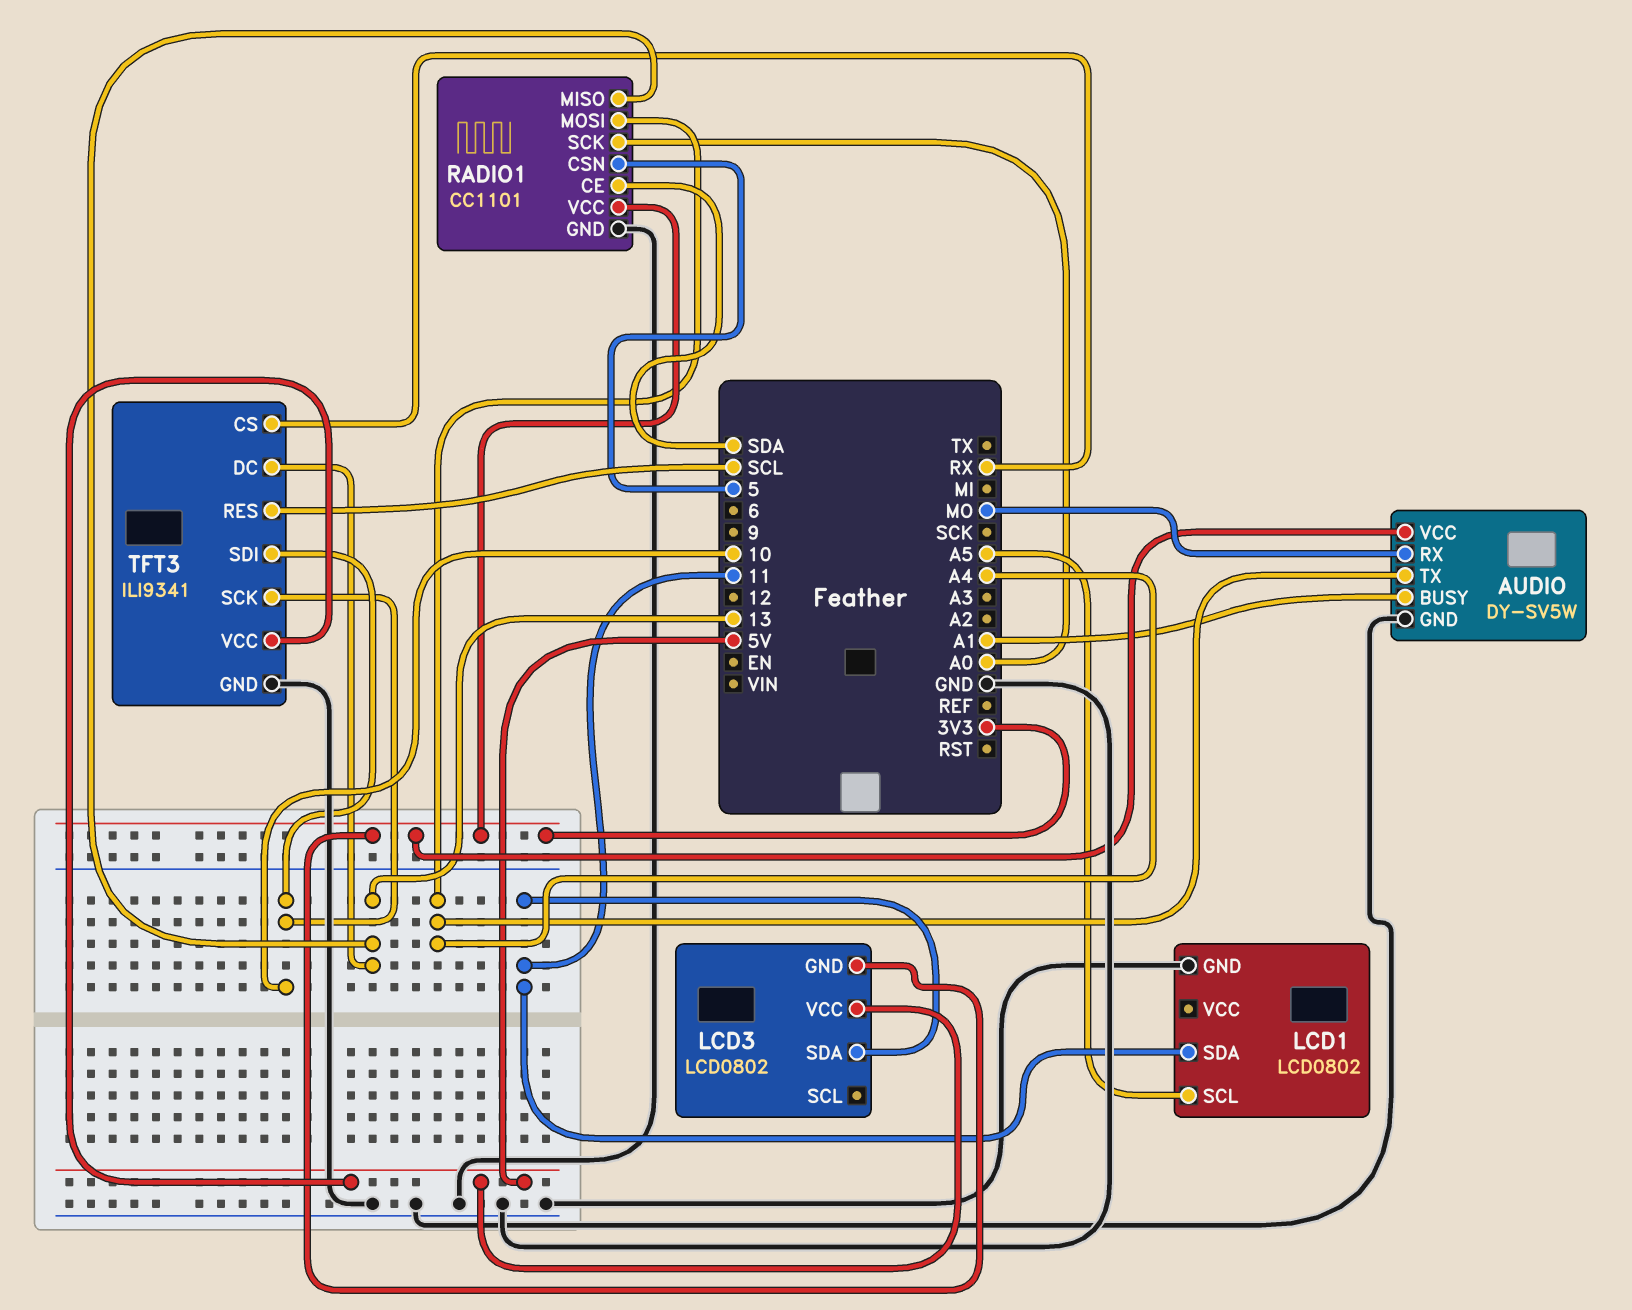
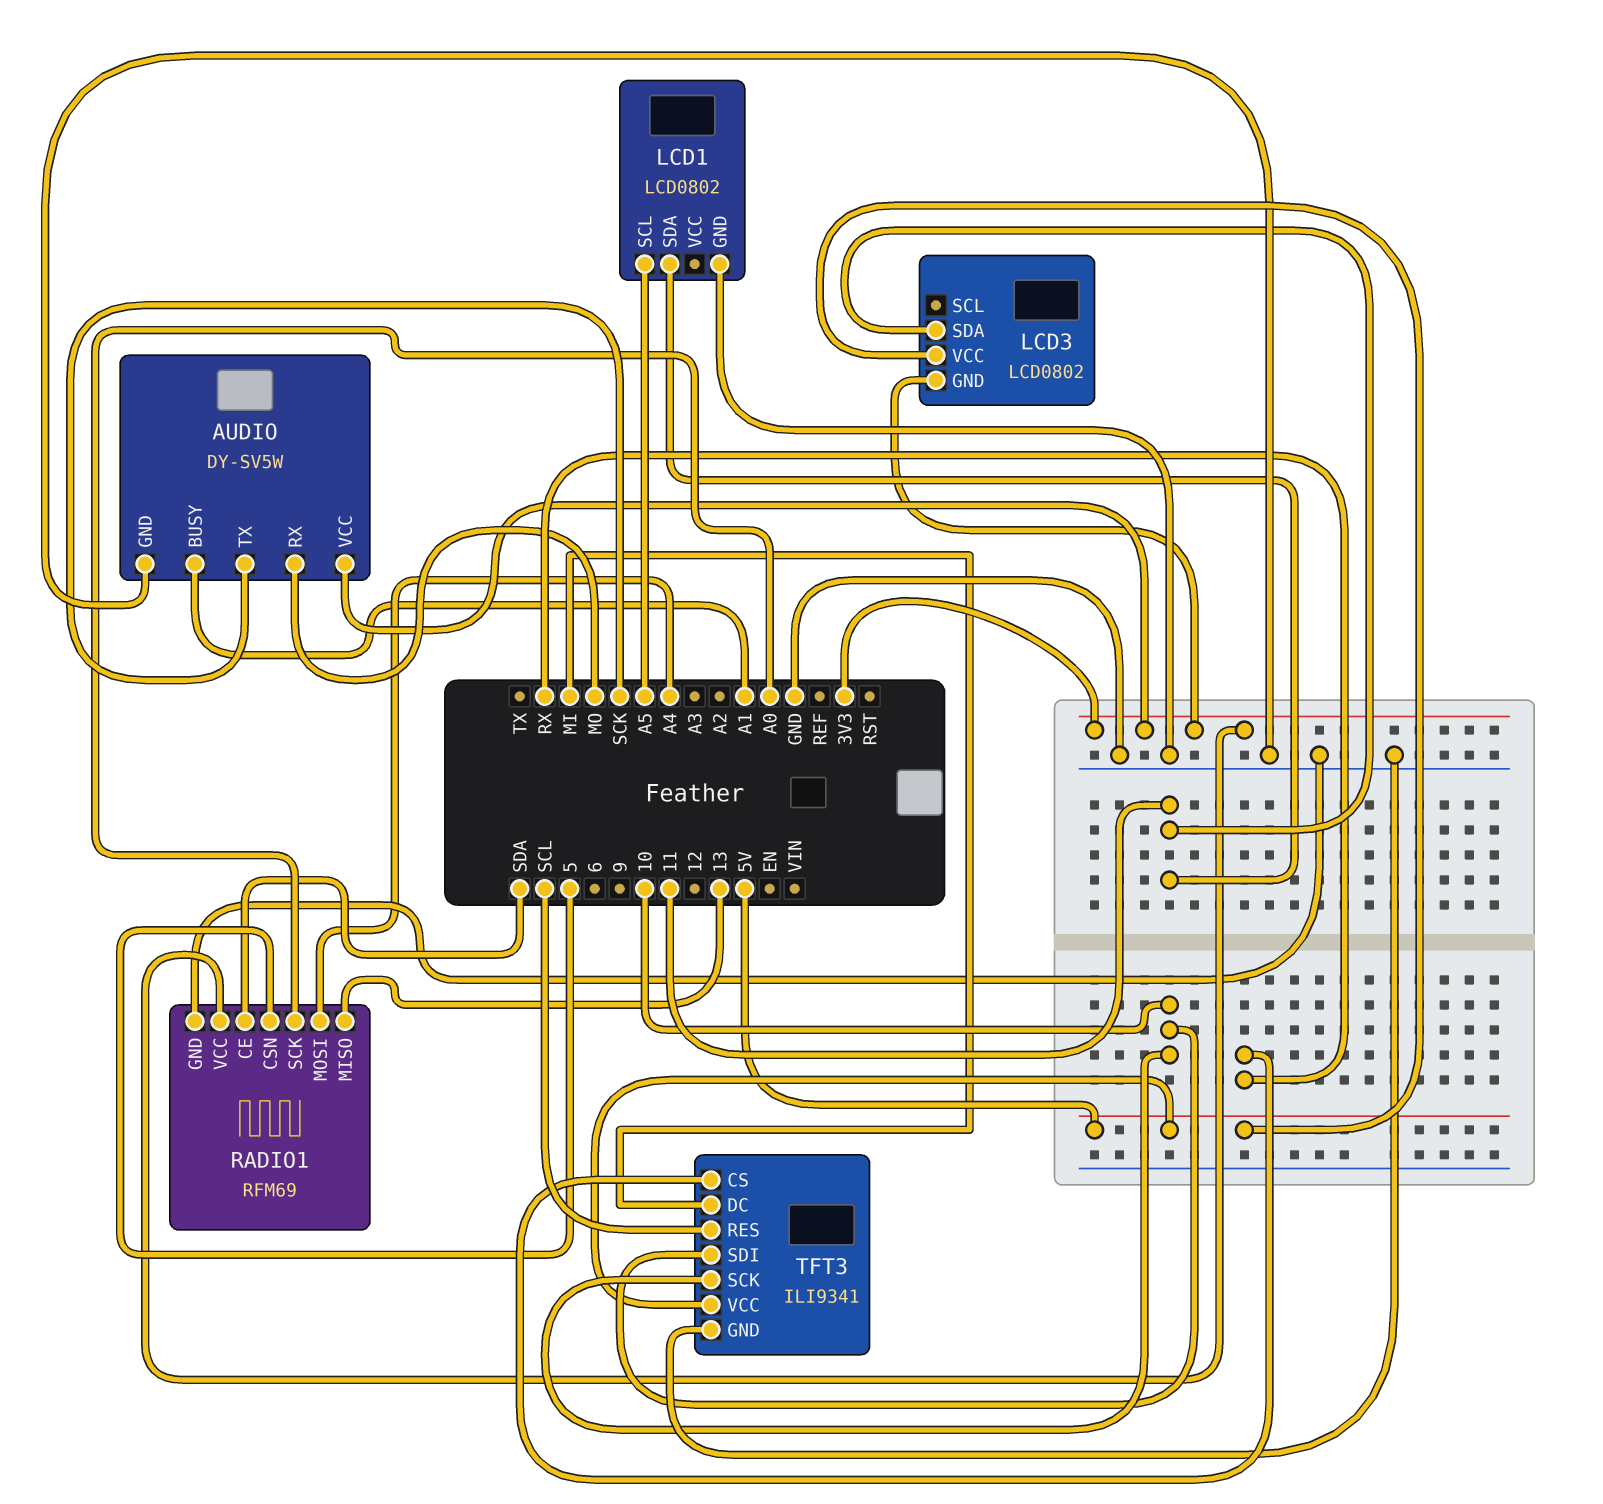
AUDIO pin TX: A4 -> SCK
RADIO1: CC1101 -> RFM69
TFT3 pin DC: 13 -> MI

